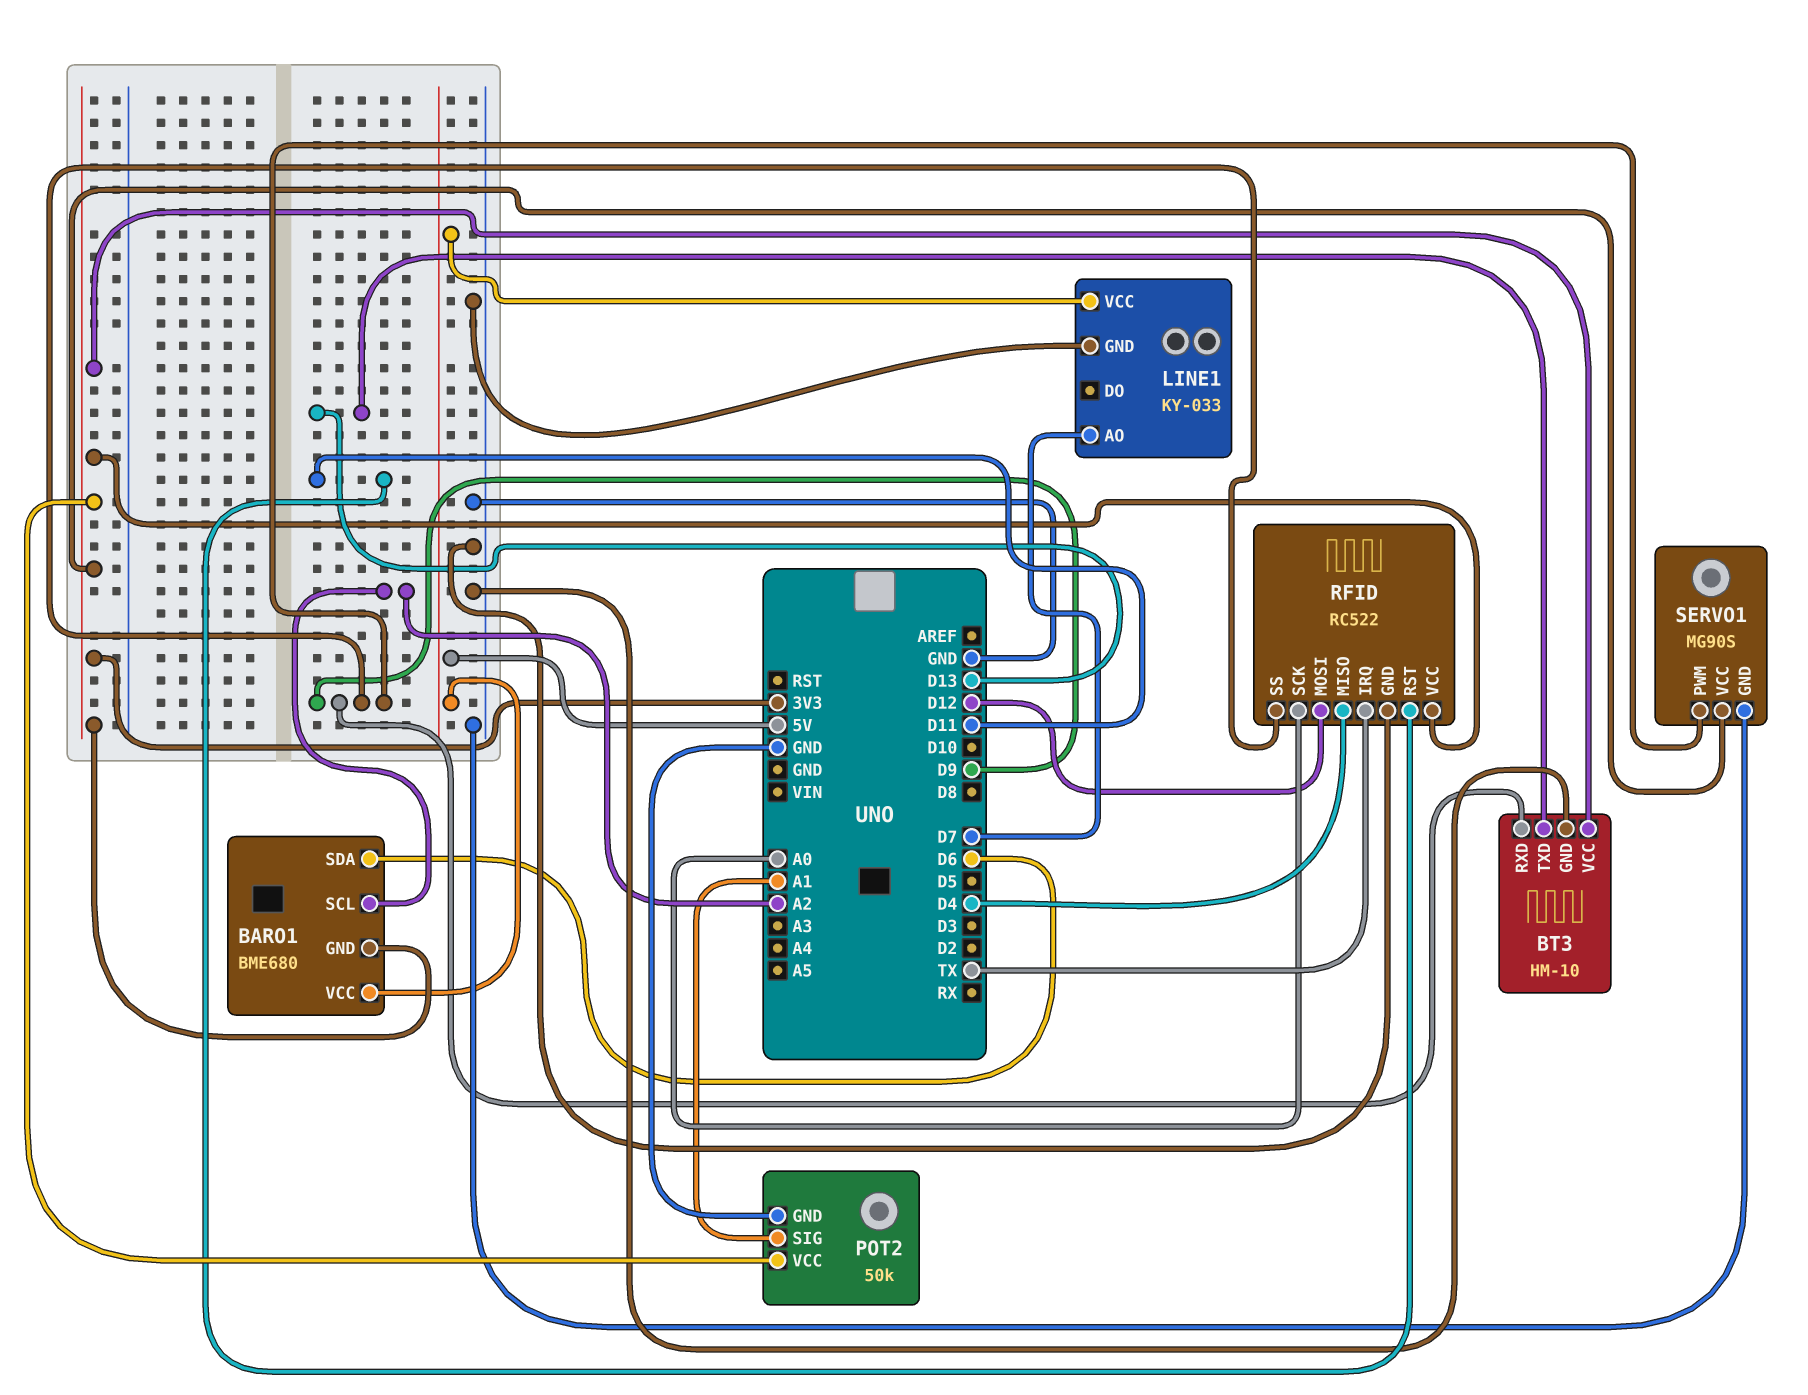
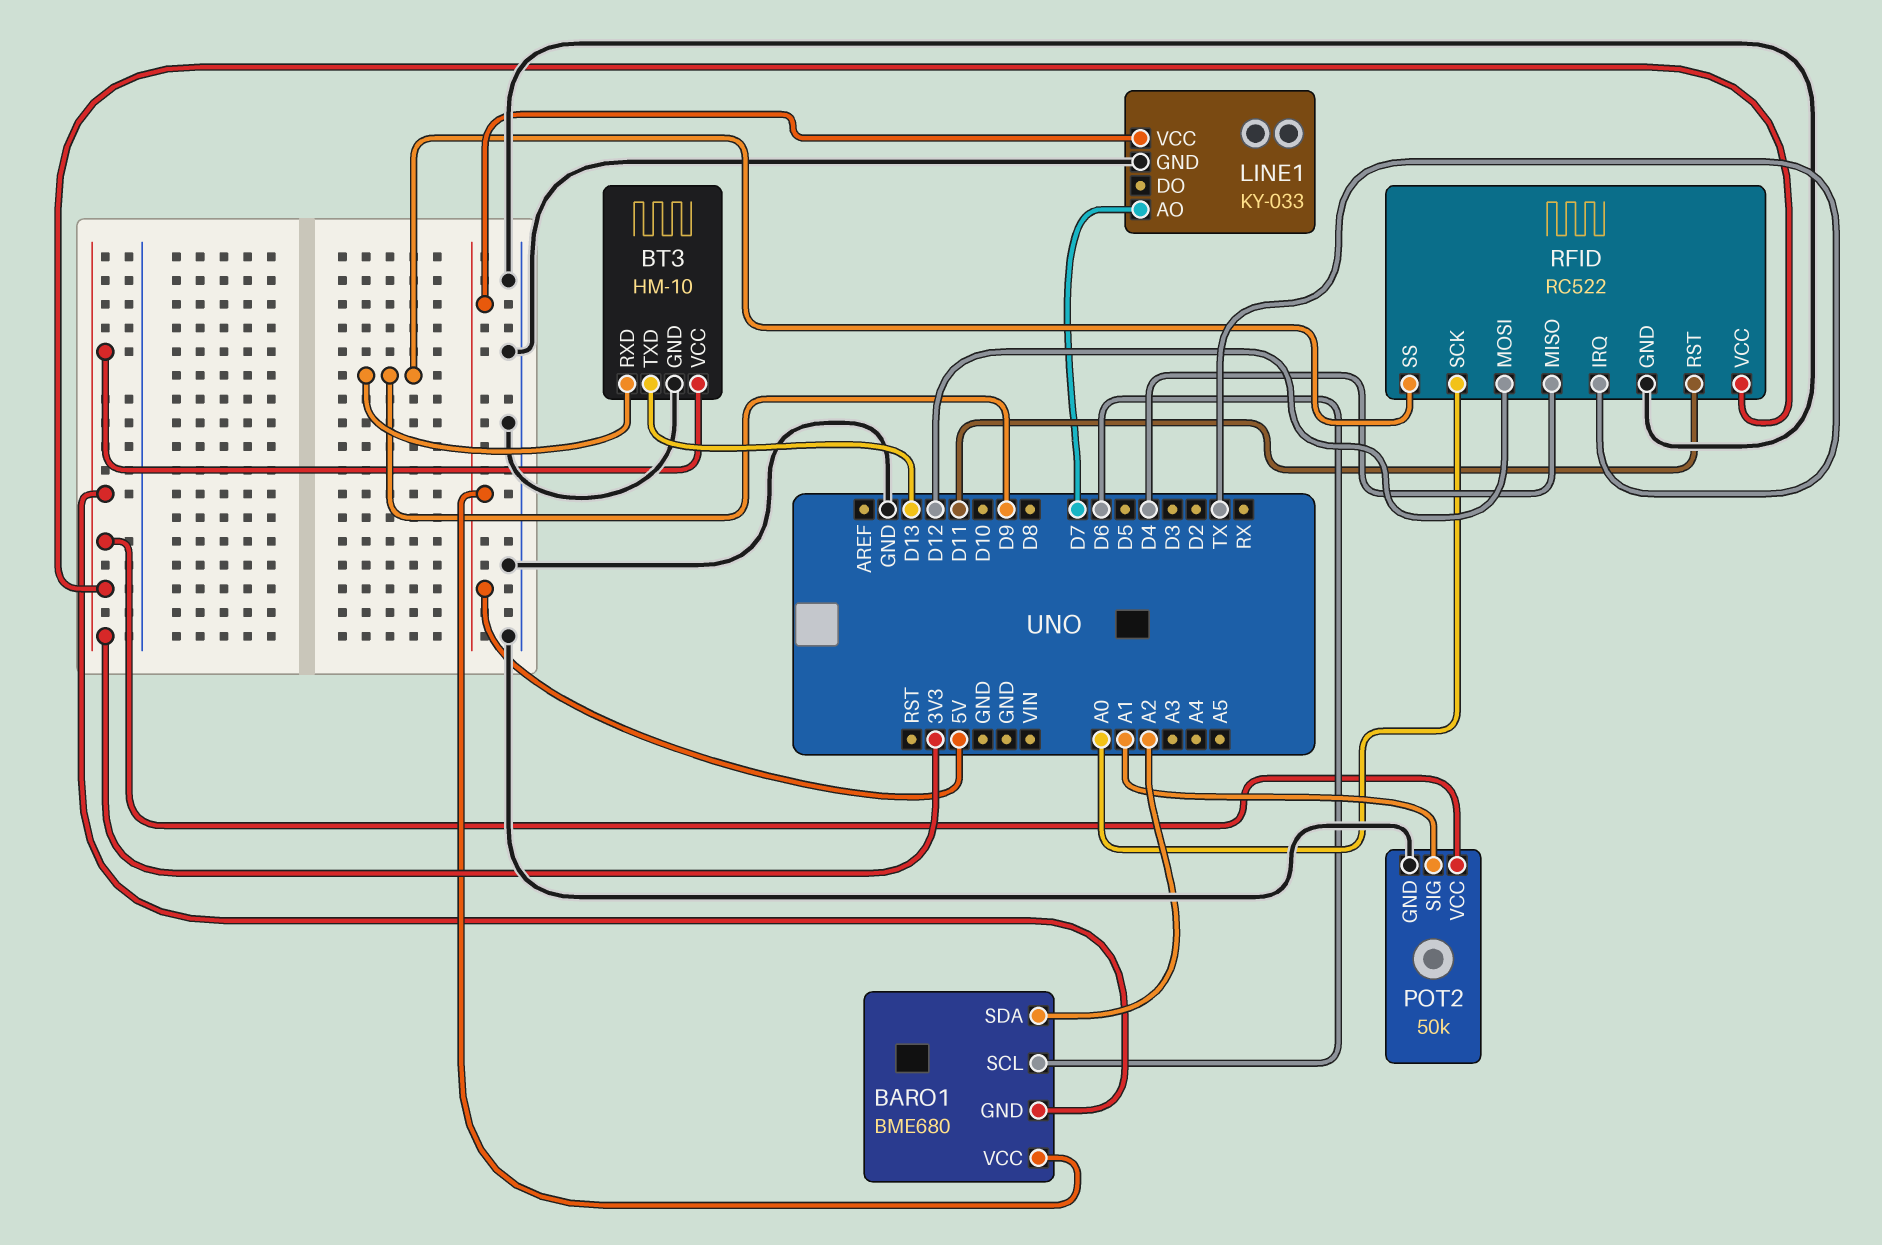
BARO1 pin SCL: A2 -> D6
BARO1 pin SDA: D6 -> A2
SERVO1: MG90S -> none
SERVO1 pin GND: GND -> none
SERVO1 pin PWM: D9 -> none
SERVO1 pin VCC: 3V3 -> none

